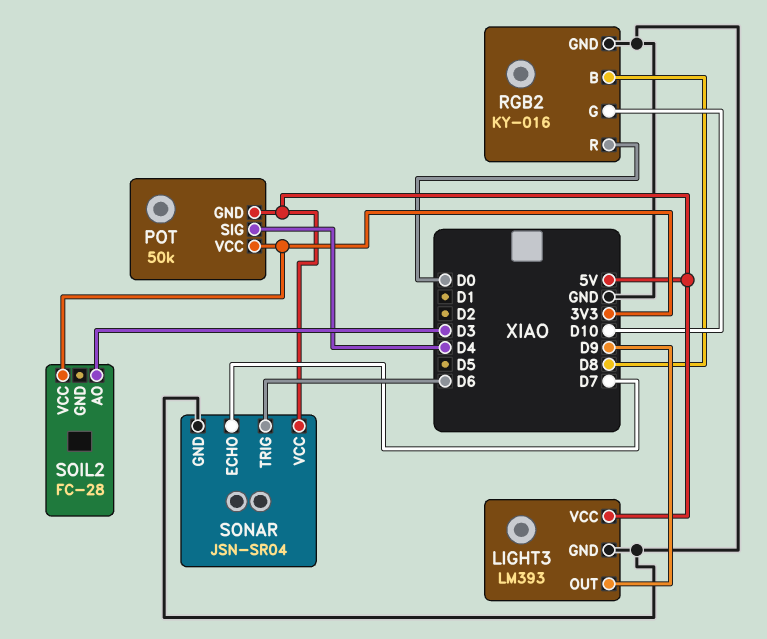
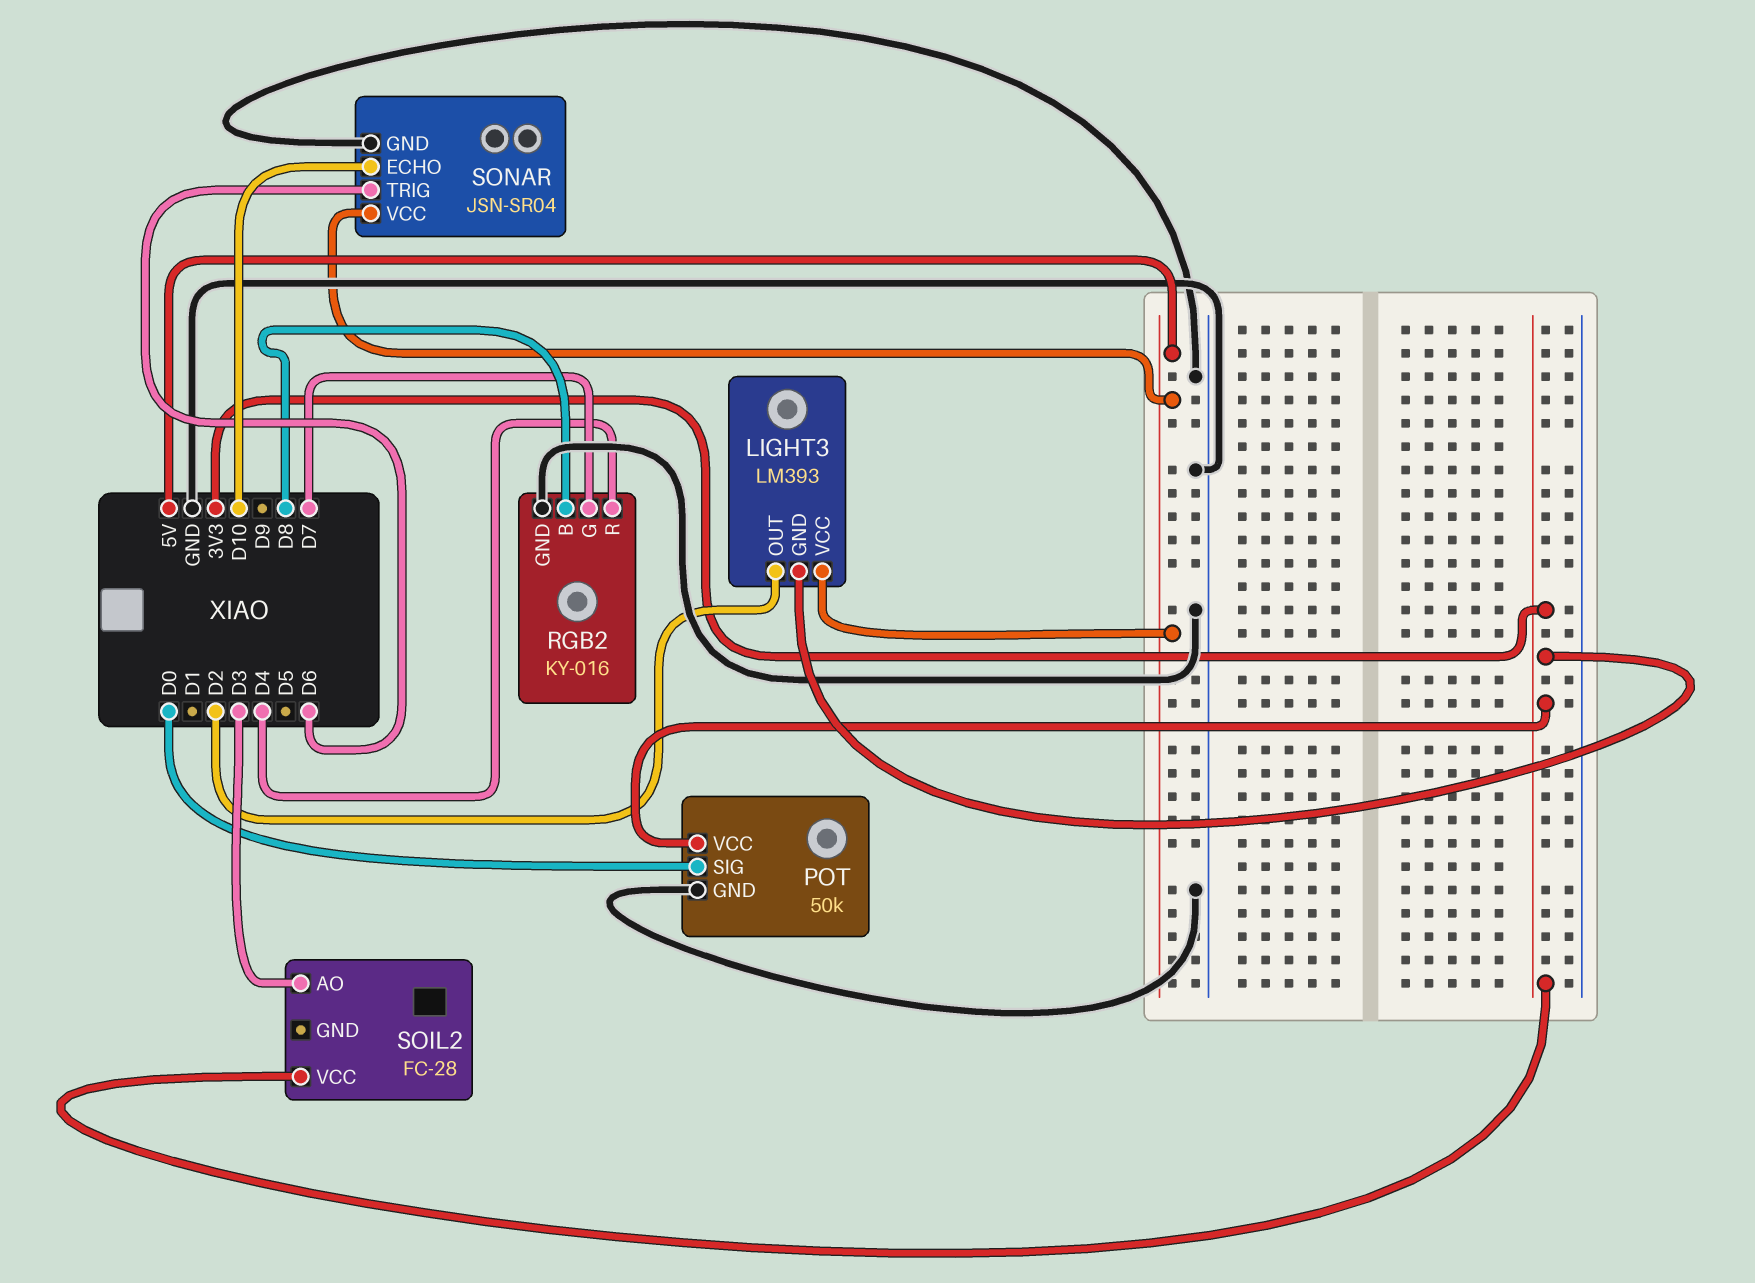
LIGHT3 pin GND: GND -> 3V3
LIGHT3 pin OUT: D9 -> D2
POT pin GND: 5V -> GND
POT pin SIG: D4 -> D0
RGB2 pin G: D10 -> D7
RGB2 pin R: D0 -> D4
SONAR pin ECHO: D7 -> D10

